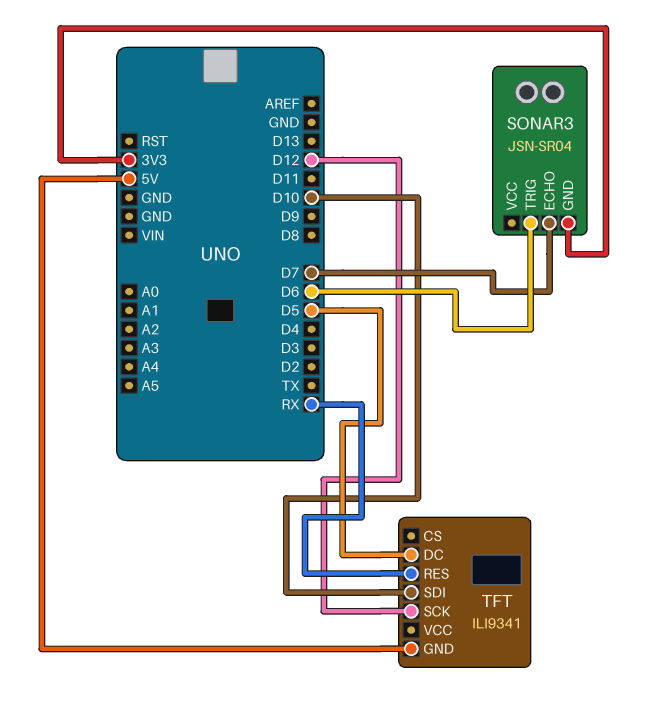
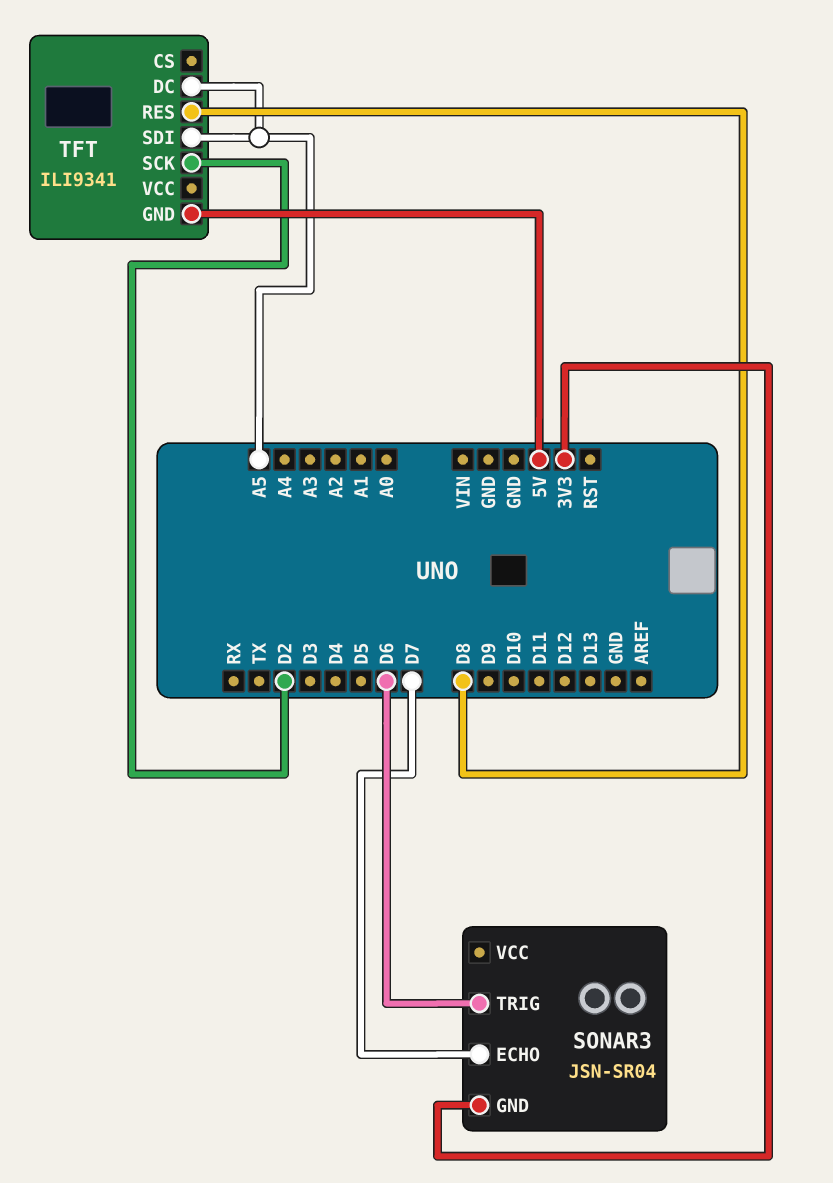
TFT pin DC: D5 -> A5
TFT pin RES: RX -> D8
TFT pin SCK: D12 -> D2
TFT pin SDI: D10 -> A5

